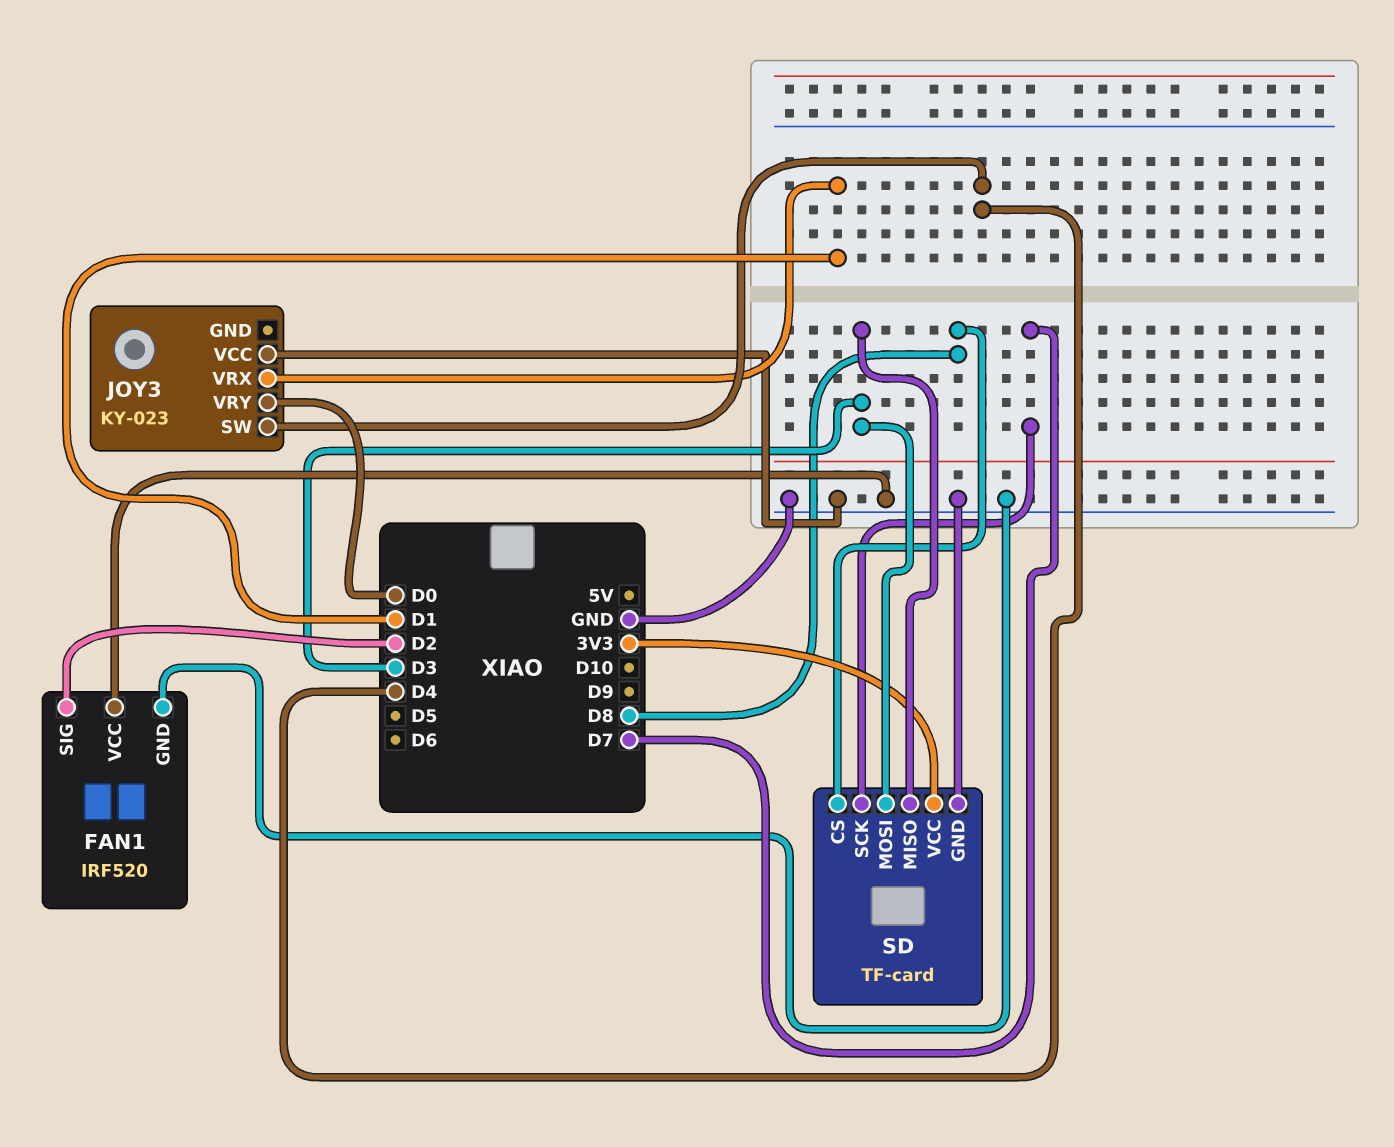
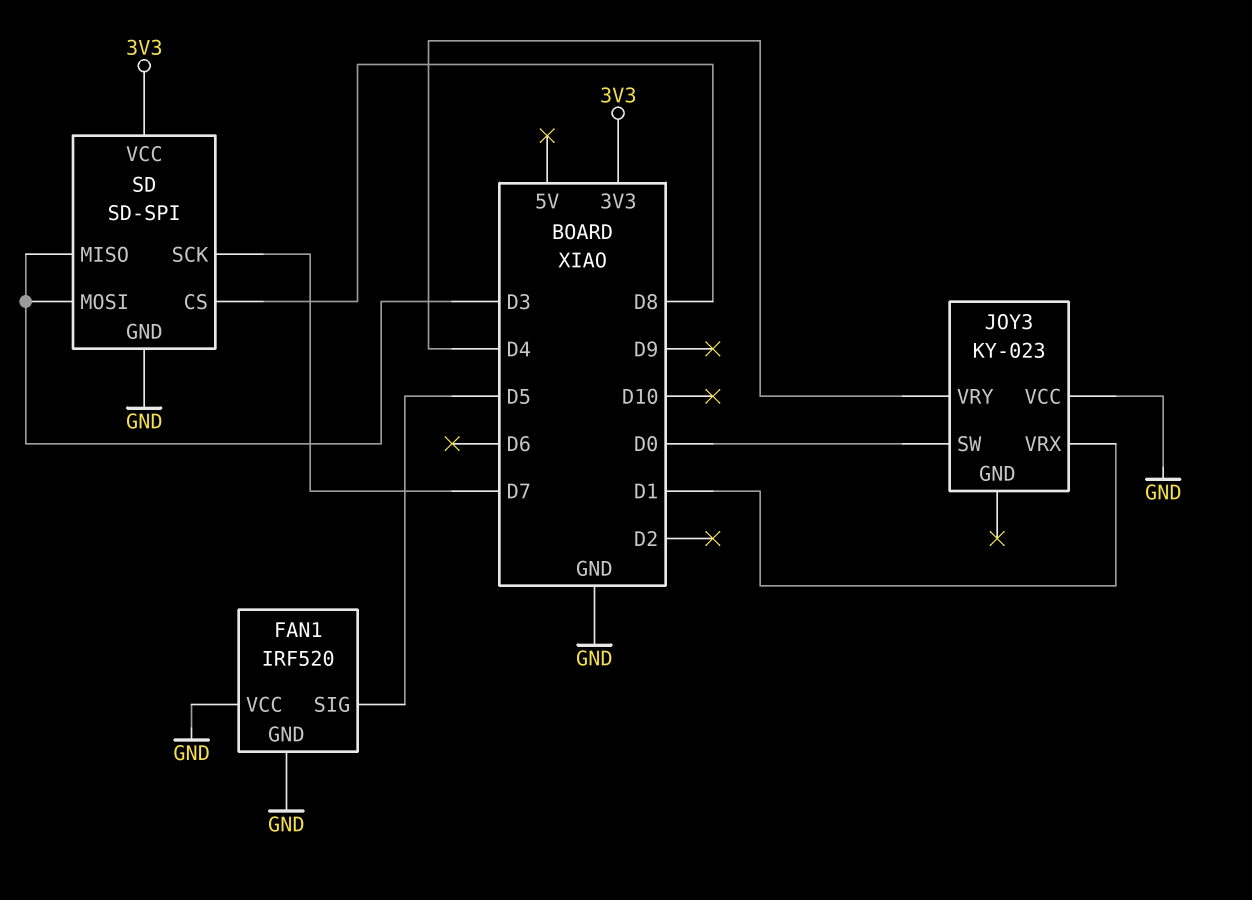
FAN1 pin SIG: D2 -> D5
JOY3 pin SW: D4 -> D0
JOY3 pin VRY: D0 -> D4
SD: TF-card -> SD-SPI

